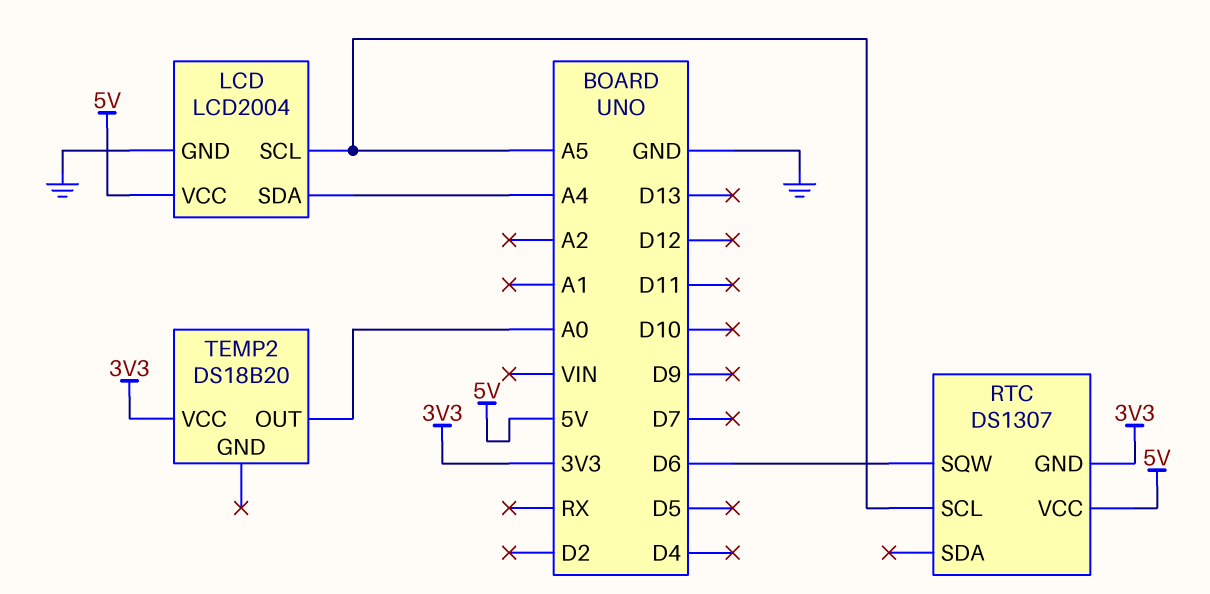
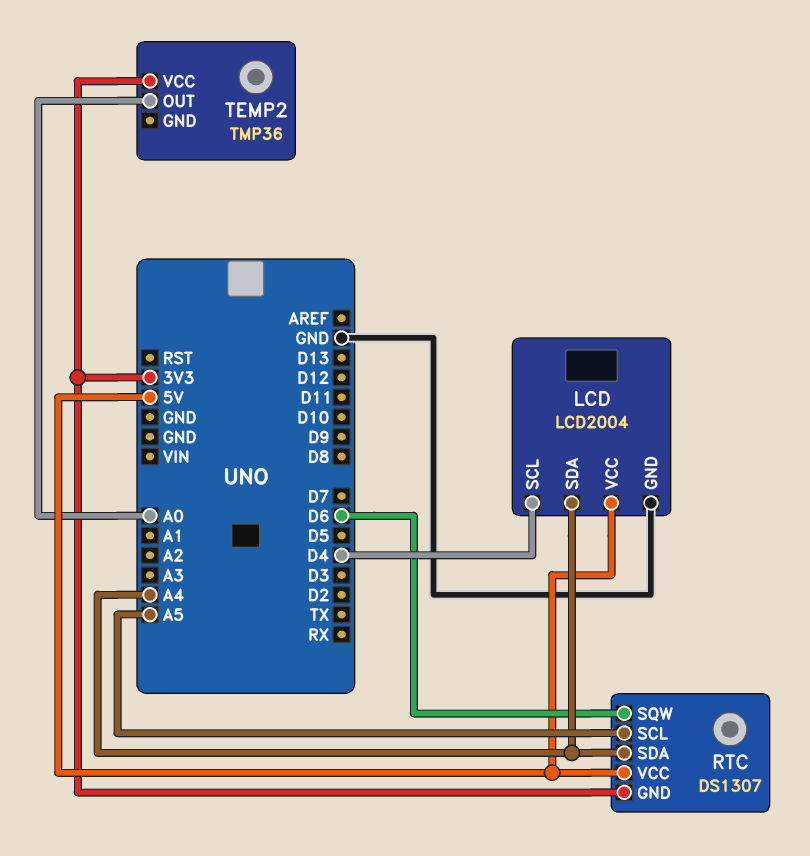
LCD pin SCL: A5 -> D4
RTC pin SDA: none -> A4
TEMP2: DS18B20 -> TMP36

